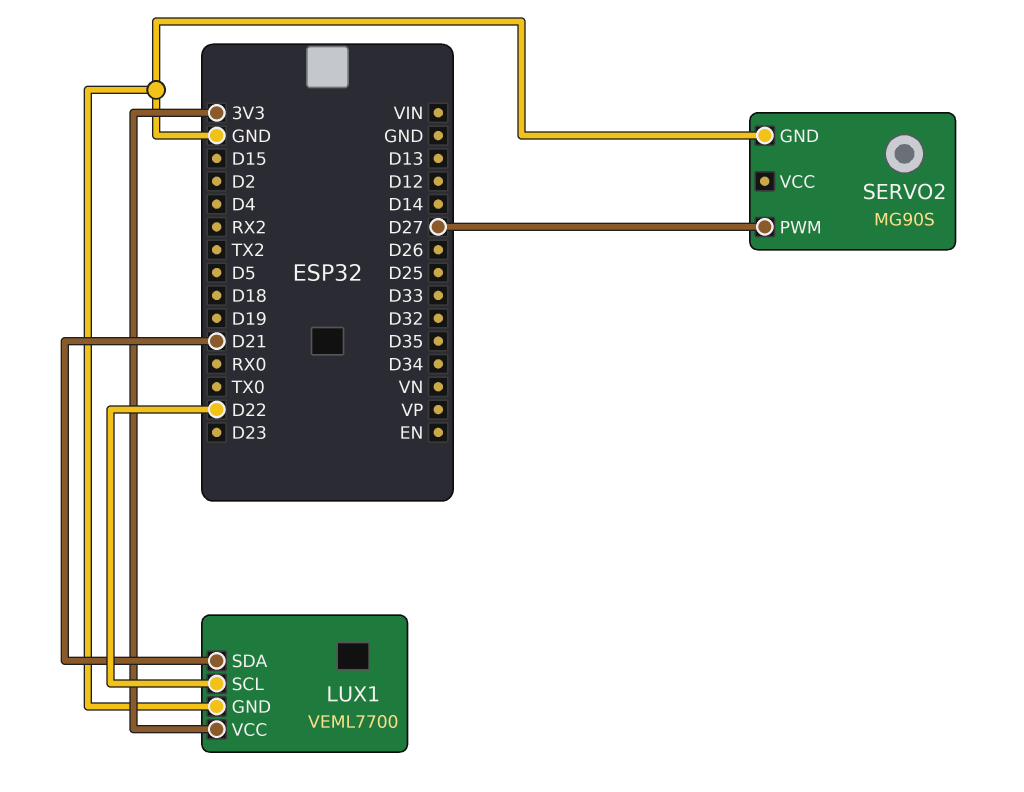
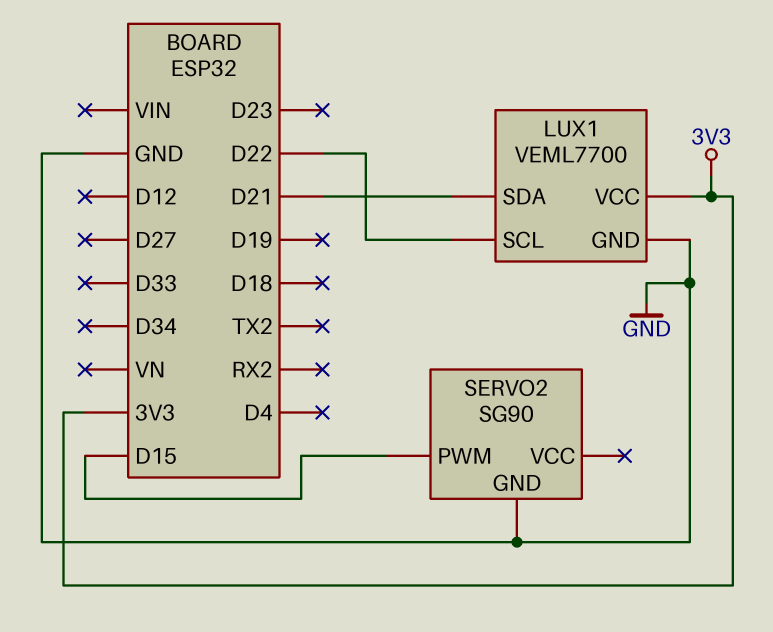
SERVO2: MG90S -> SG90
SERVO2 pin PWM: D27 -> D15

